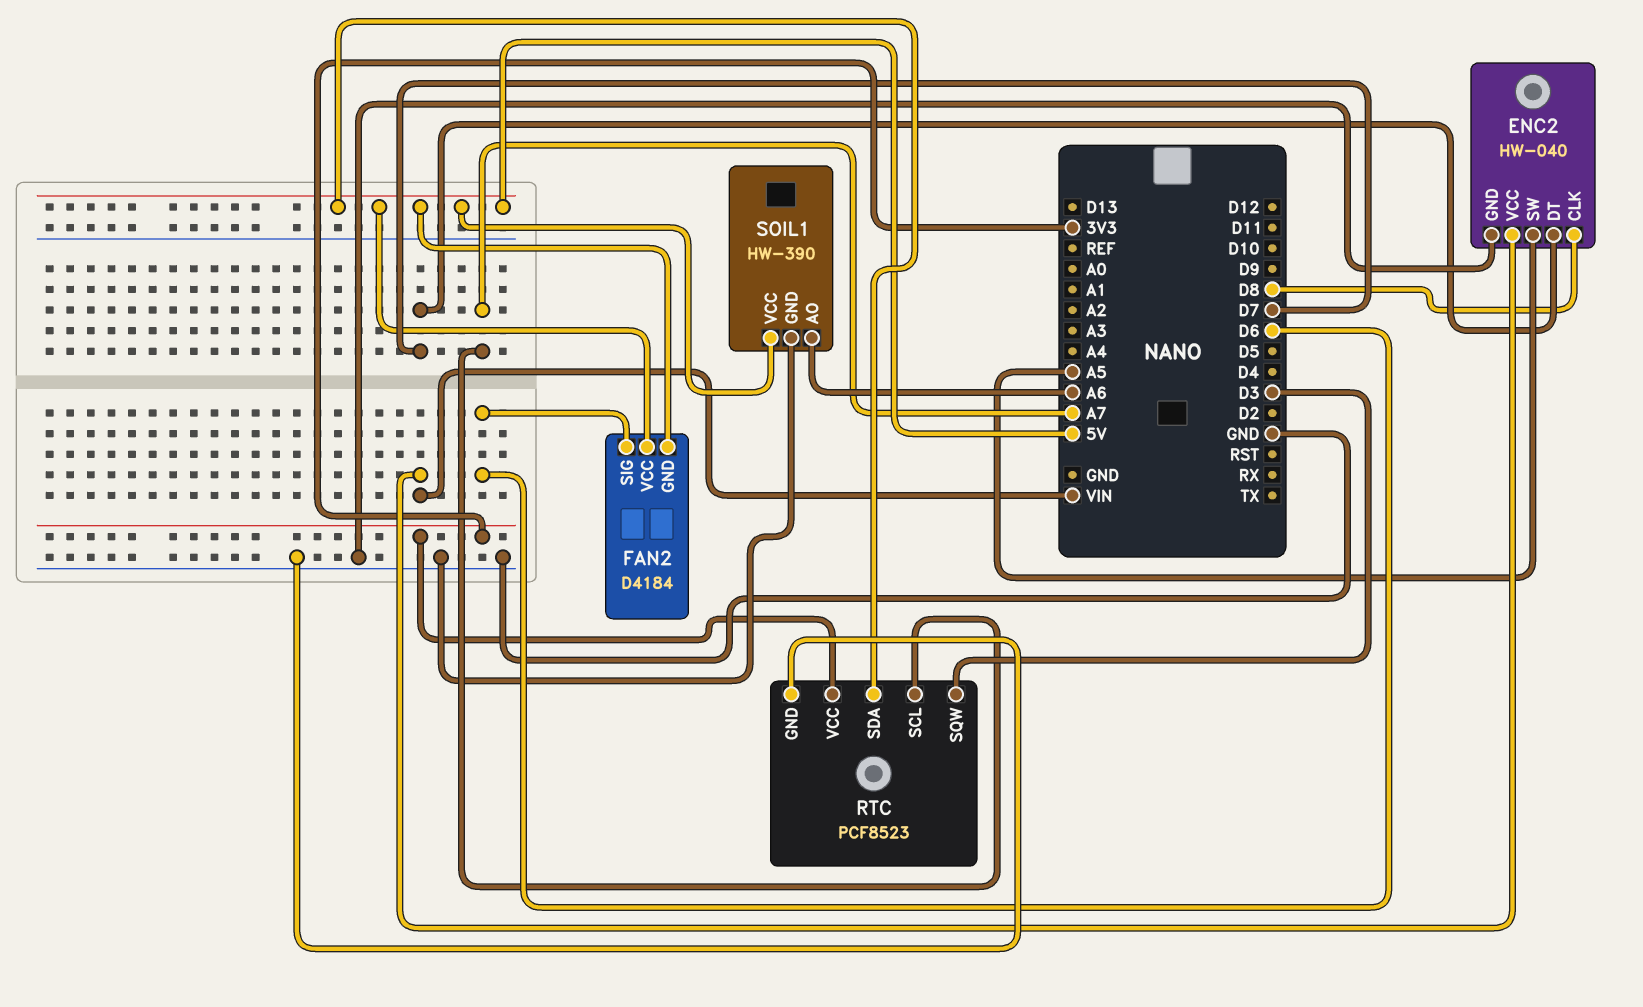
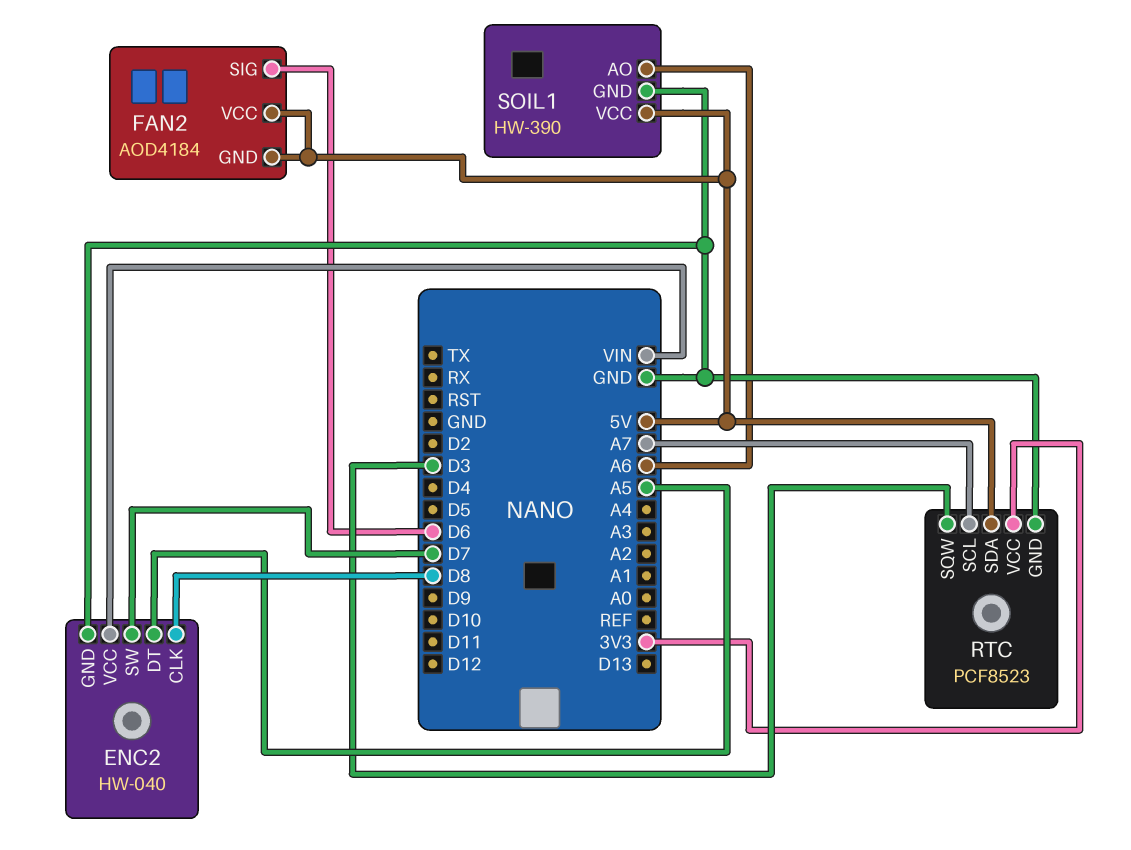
ENC2 pin DT: D7 -> A5
ENC2 pin SW: A5 -> D7
FAN2: D4184 -> AOD4184

